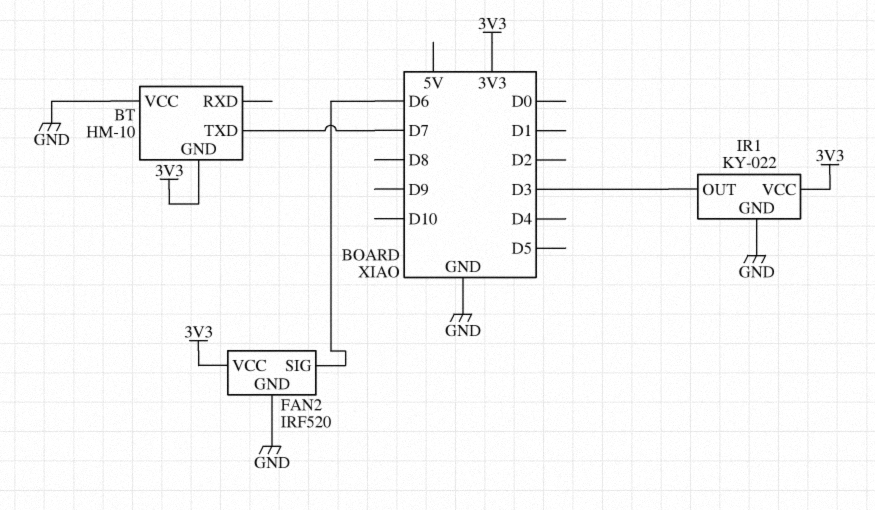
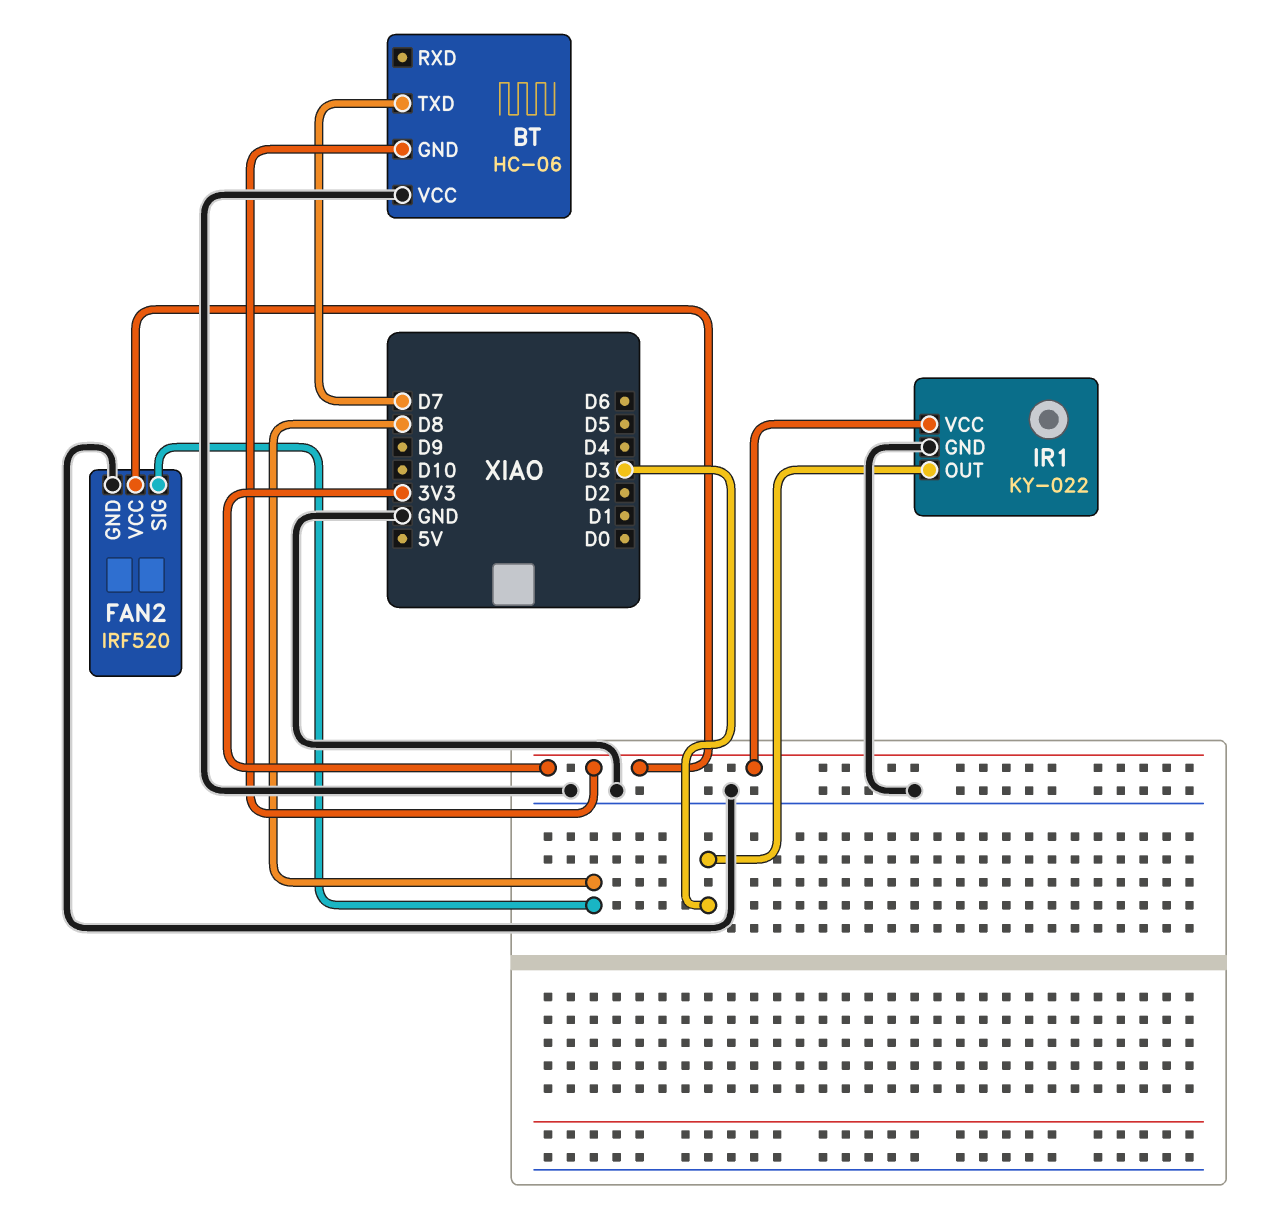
BT: HM-10 -> HC-06
FAN2 pin SIG: D6 -> D8

